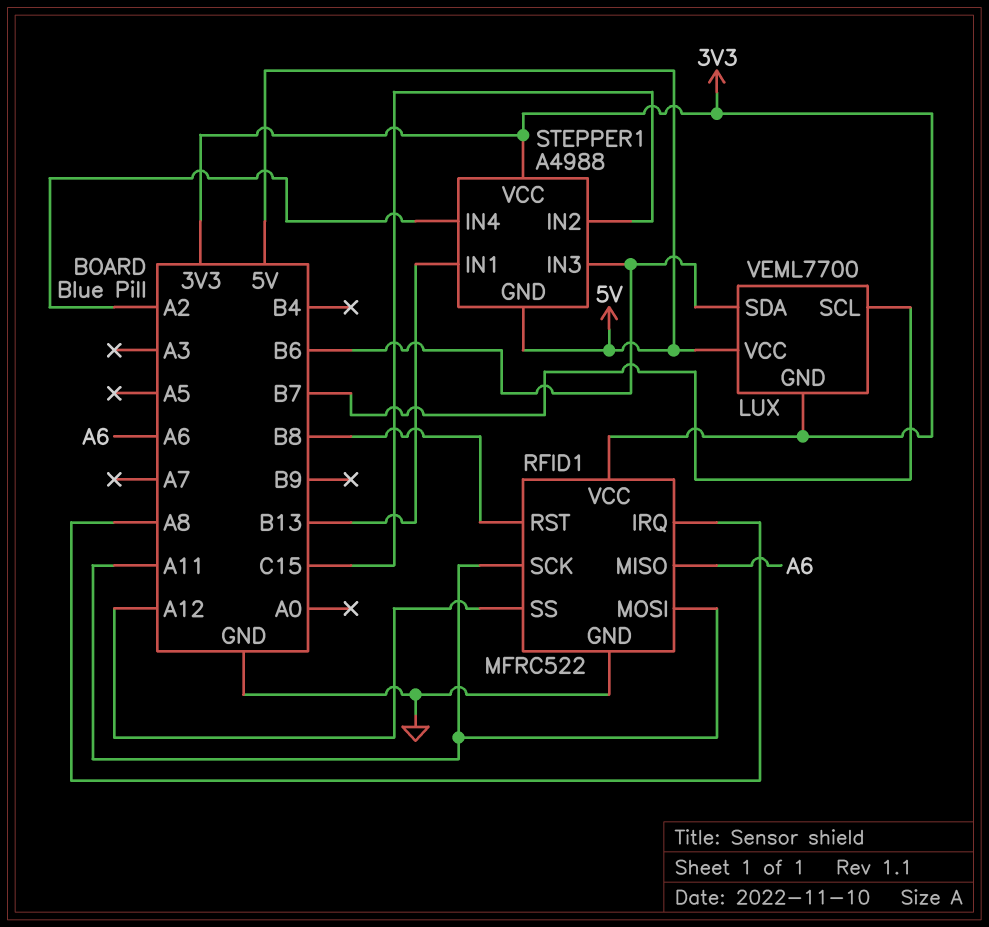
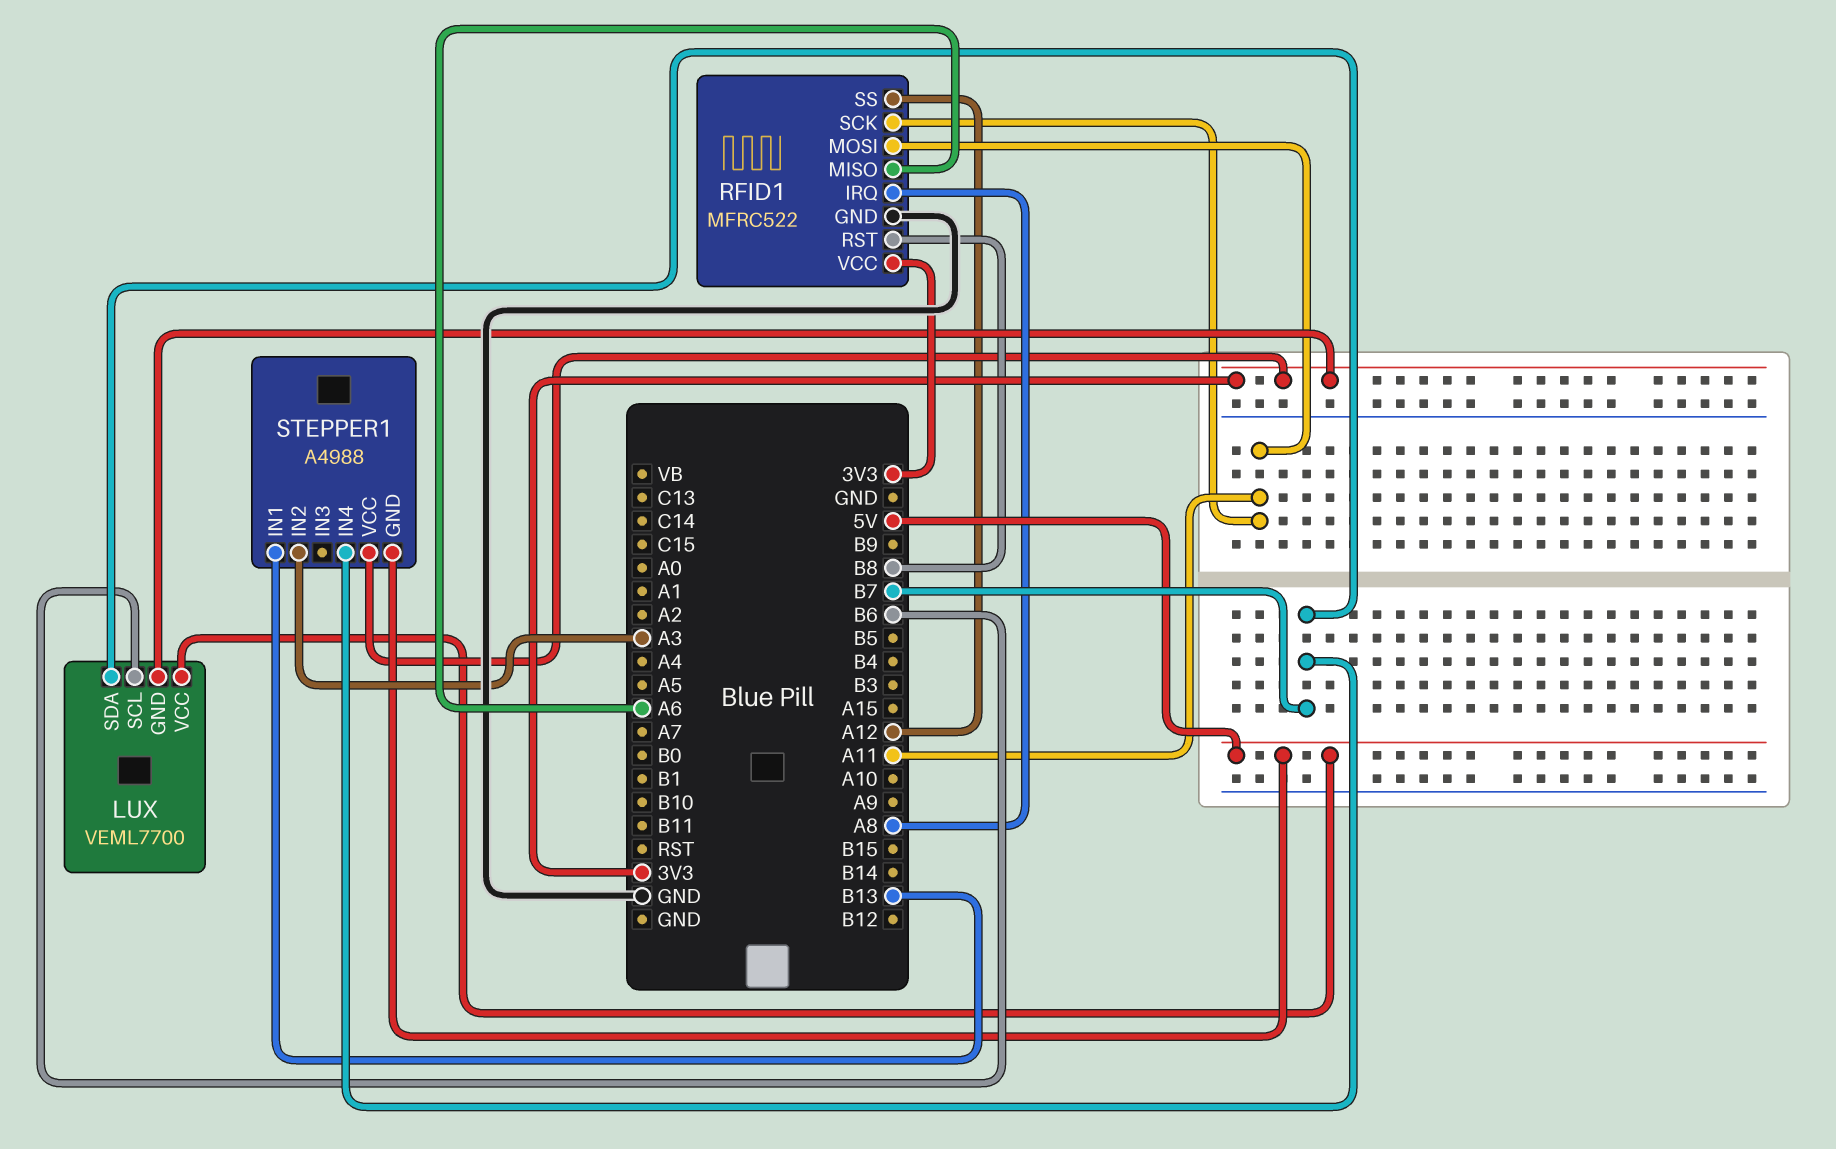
LUX pin SCL: B7 -> B6
LUX pin SDA: B6 -> B7
STEPPER1 pin IN2: C15 -> A3
STEPPER1 pin IN3: B6 -> none
STEPPER1 pin IN4: A2 -> B7

